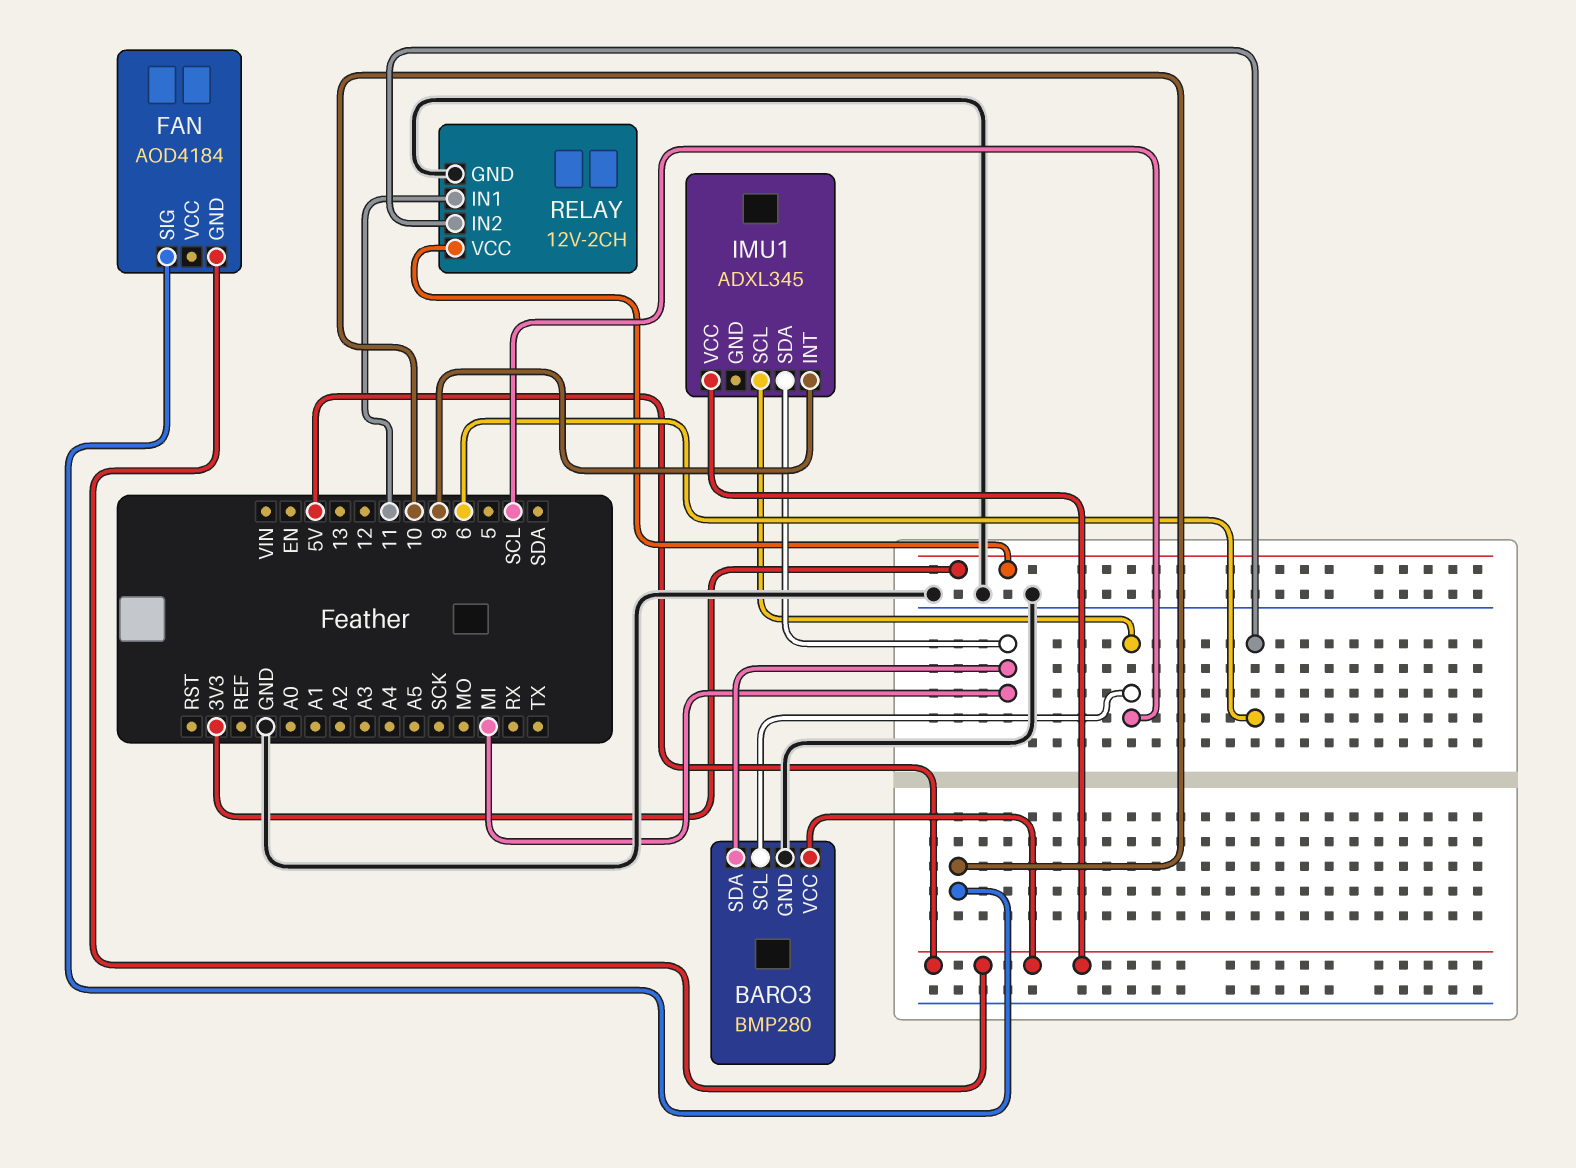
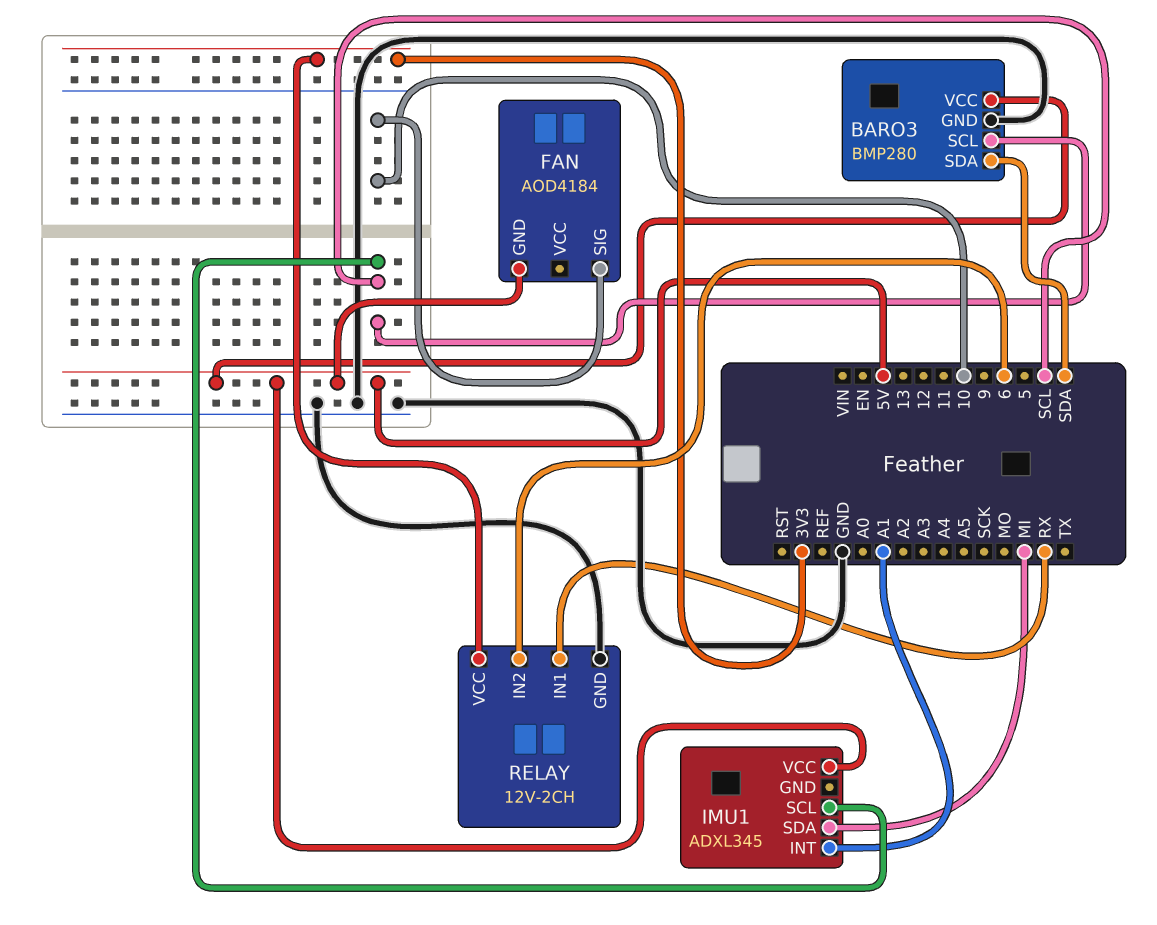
BARO3 pin SDA: MI -> SDA
IMU1 pin INT: 9 -> A1
RELAY pin IN1: 11 -> RX

